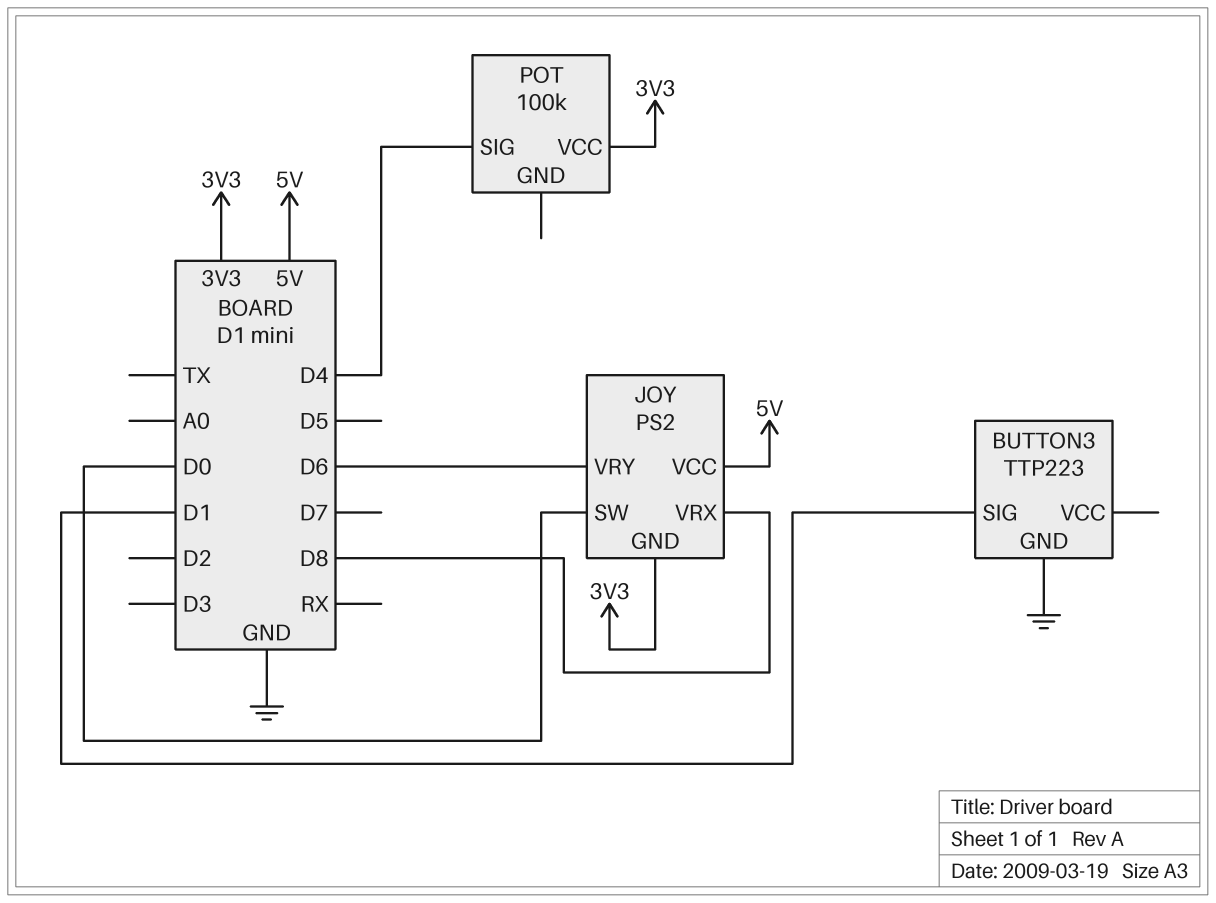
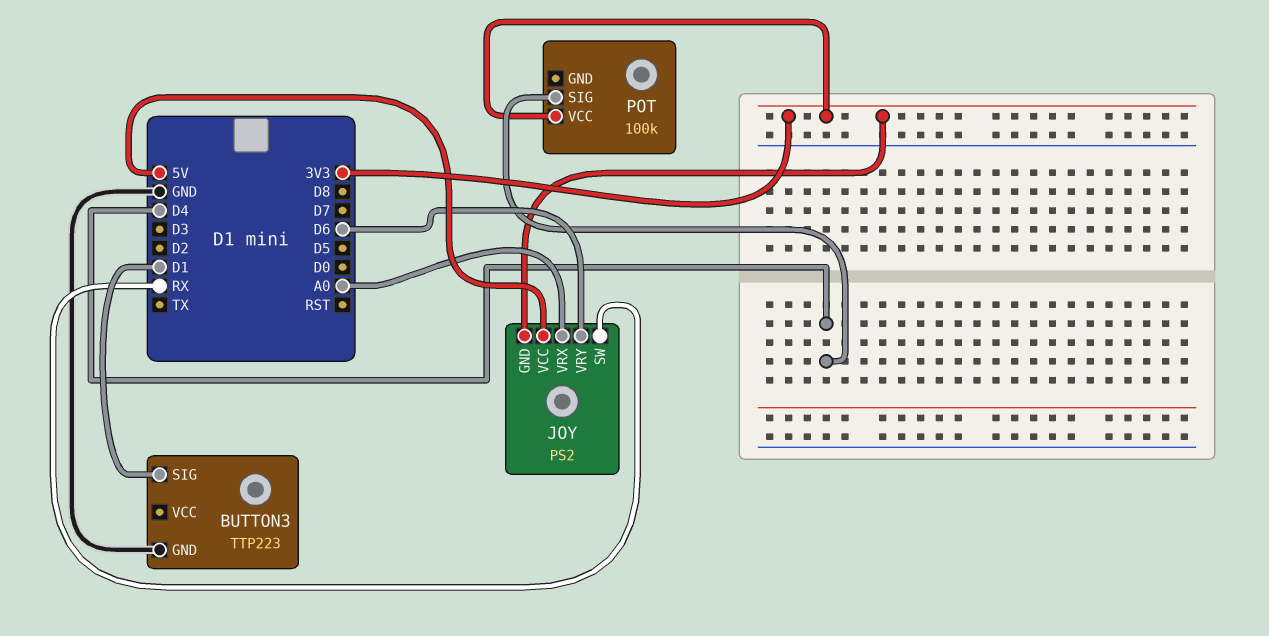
JOY pin SW: D0 -> RX
JOY pin VRX: D8 -> A0

